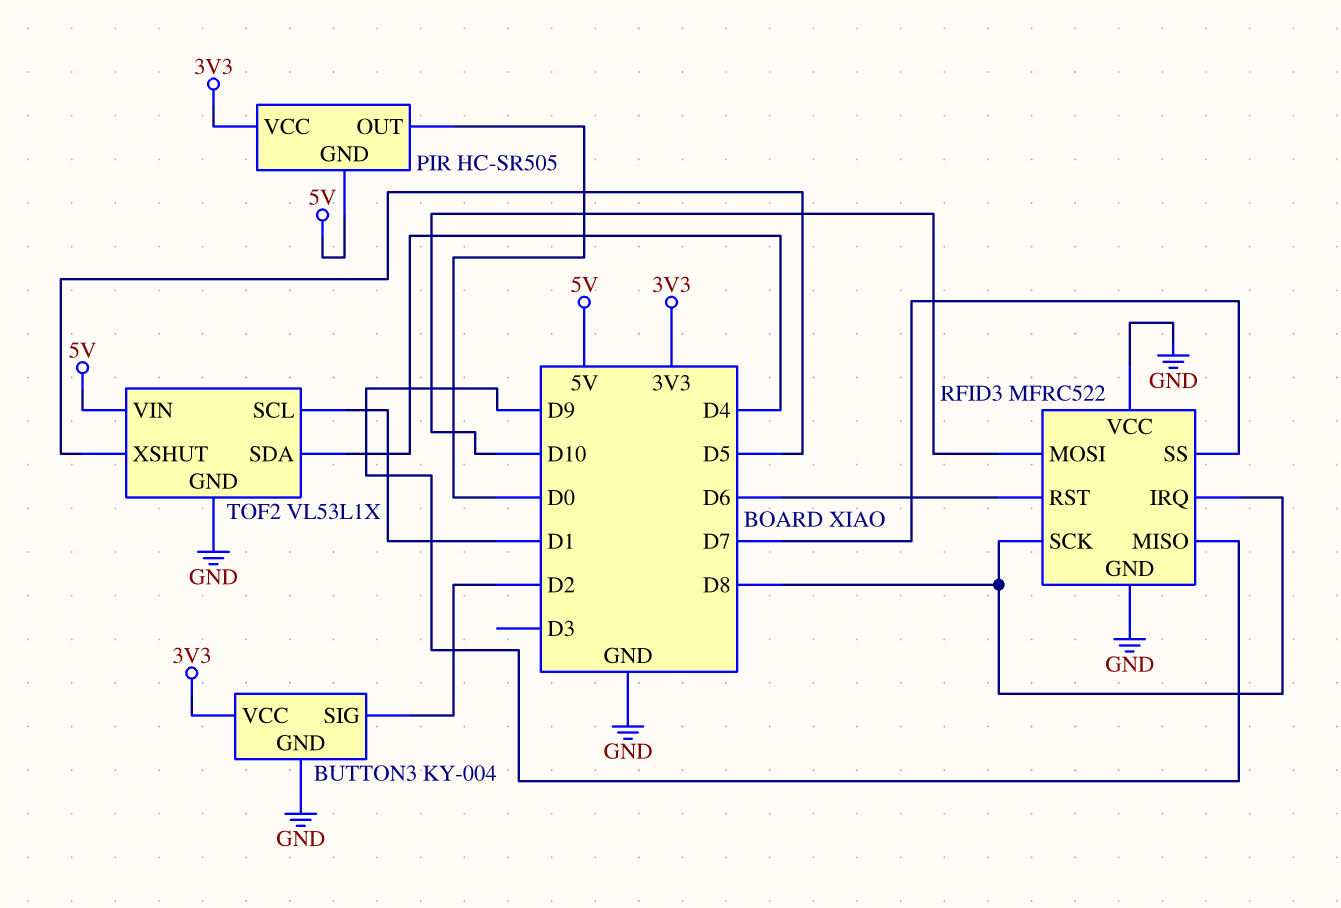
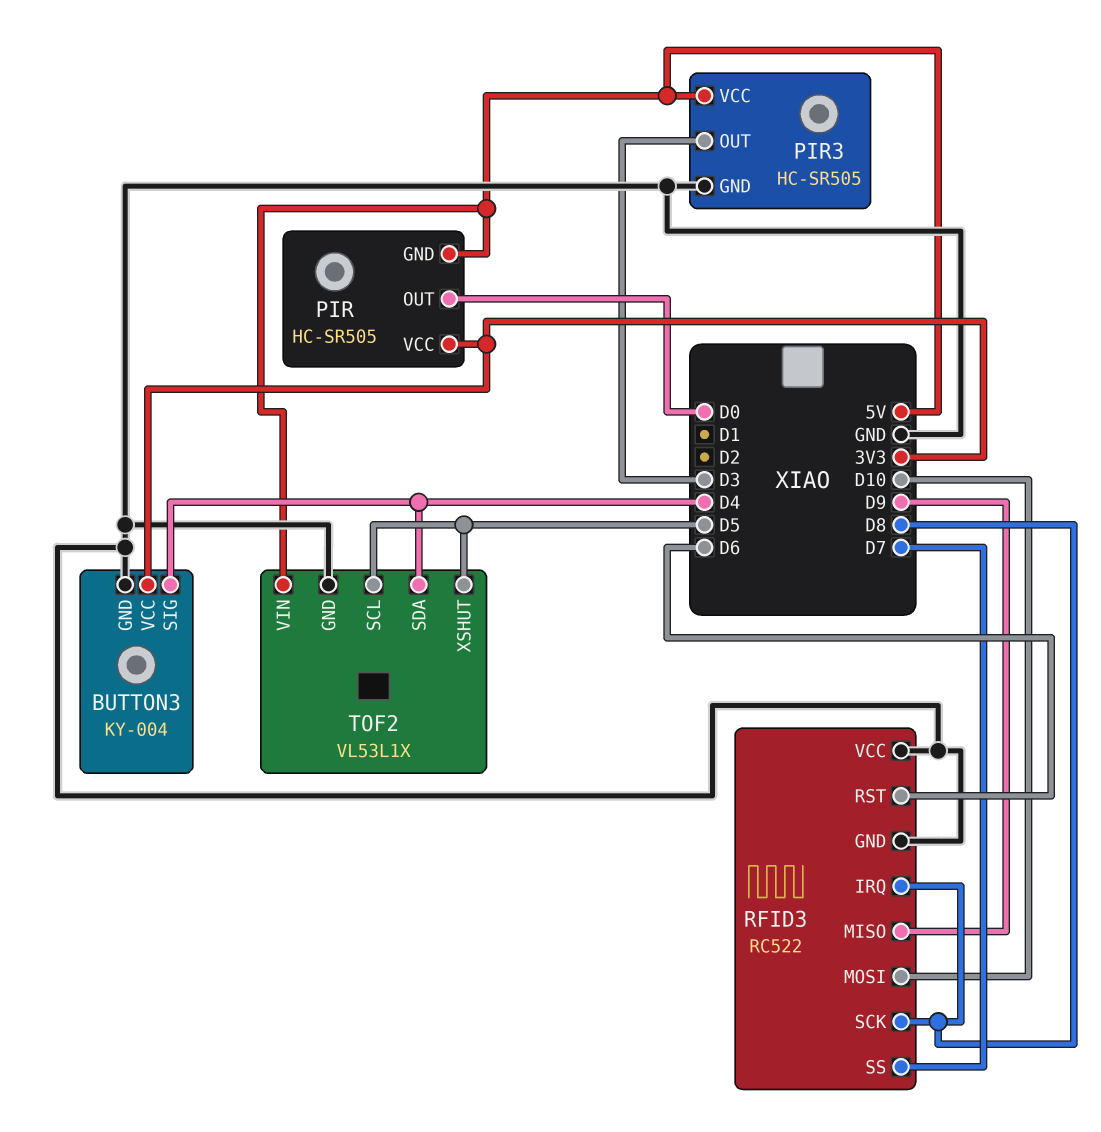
BUTTON3 pin SIG: D2 -> D4
PIR3: none -> HC-SR505
PIR3 pin GND: none -> GND
PIR3 pin OUT: none -> D3
PIR3 pin VCC: none -> 5V
RFID3: MFRC522 -> RC522
TOF2 pin SCL: D1 -> D5

